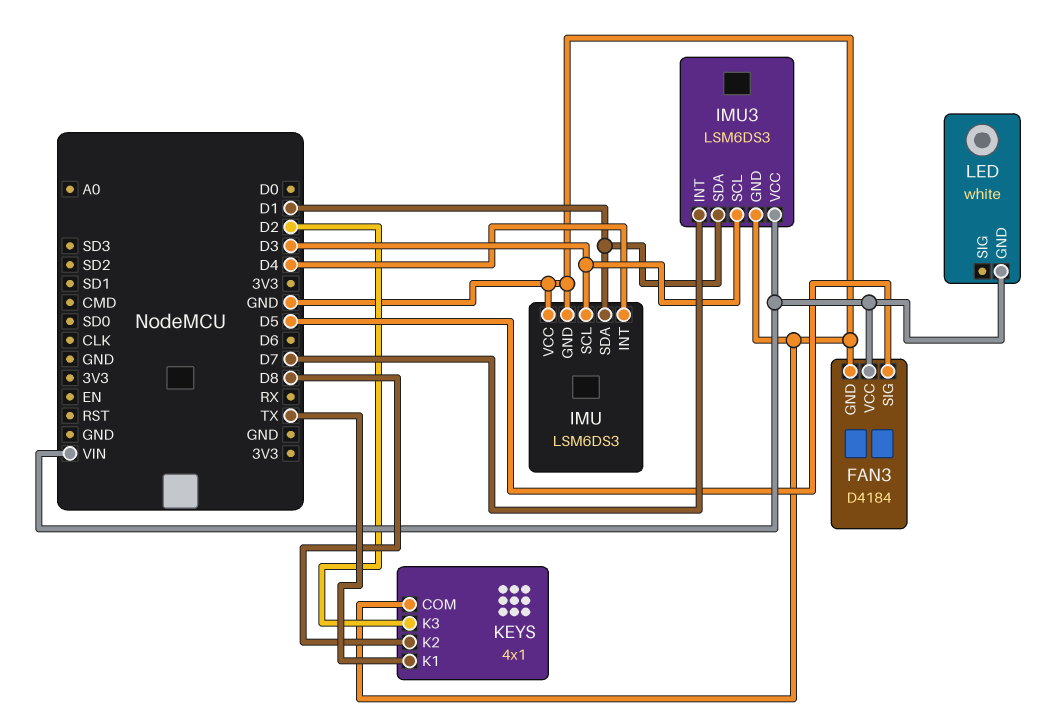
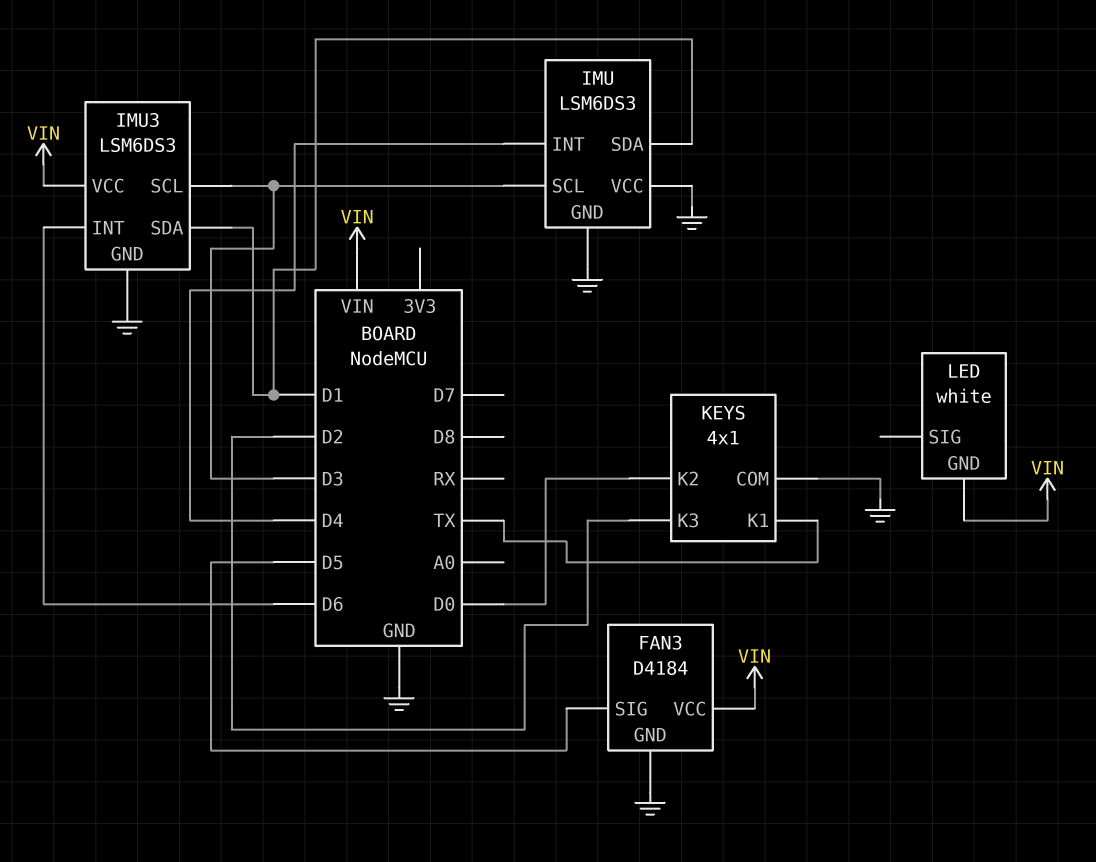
IMU3 pin INT: D7 -> D6
KEYS pin K2: D8 -> D0

